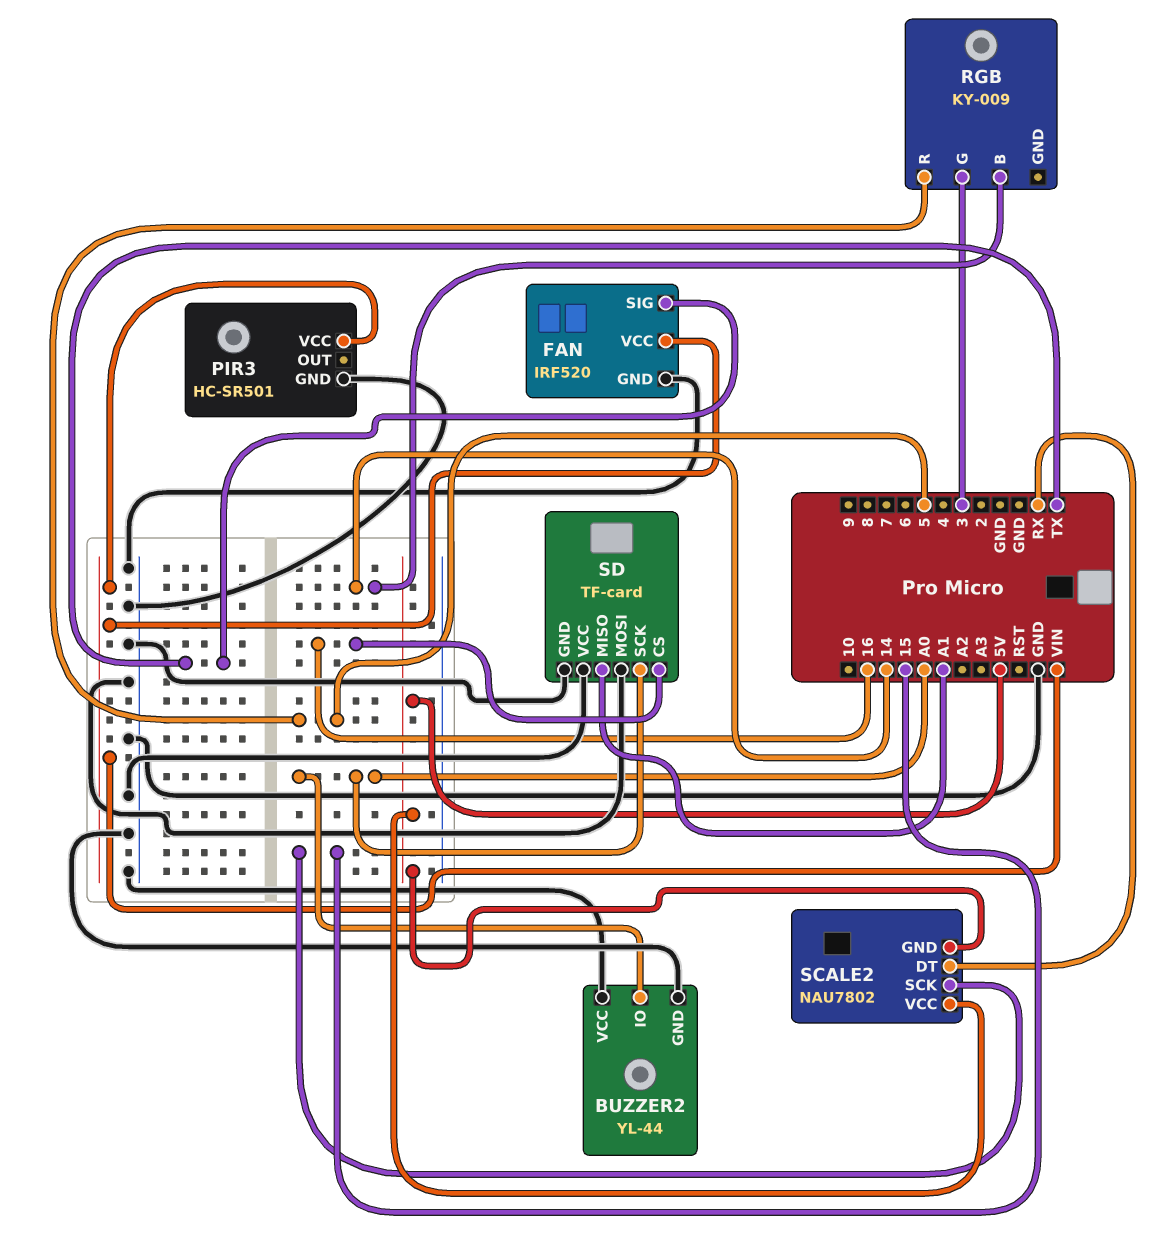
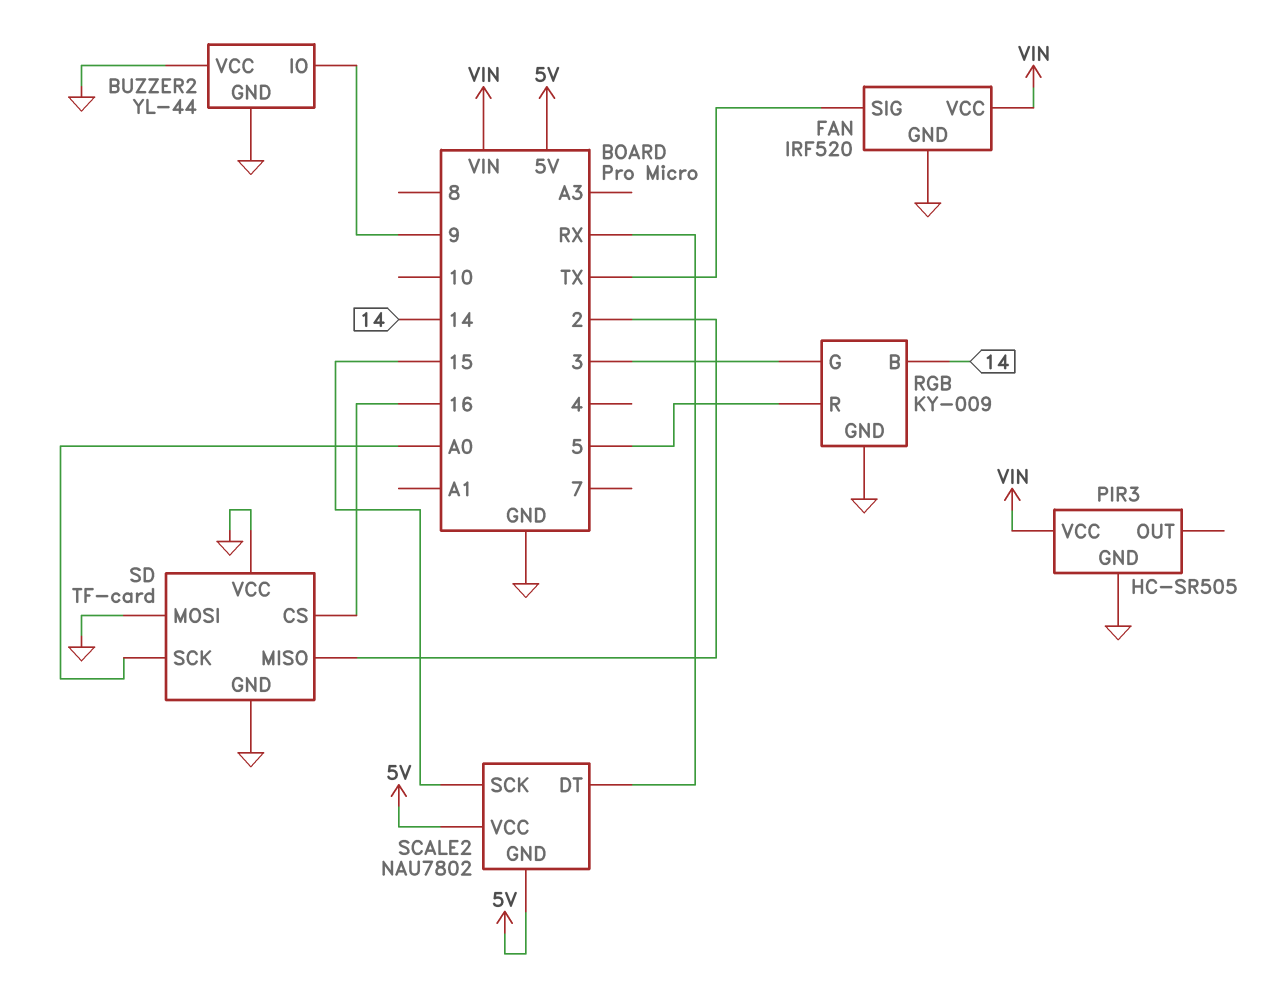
BUZZER2 pin IO: A0 -> 9
PIR3: HC-SR501 -> HC-SR505
RGB pin GND: none -> GND
SD pin MISO: A1 -> 2

